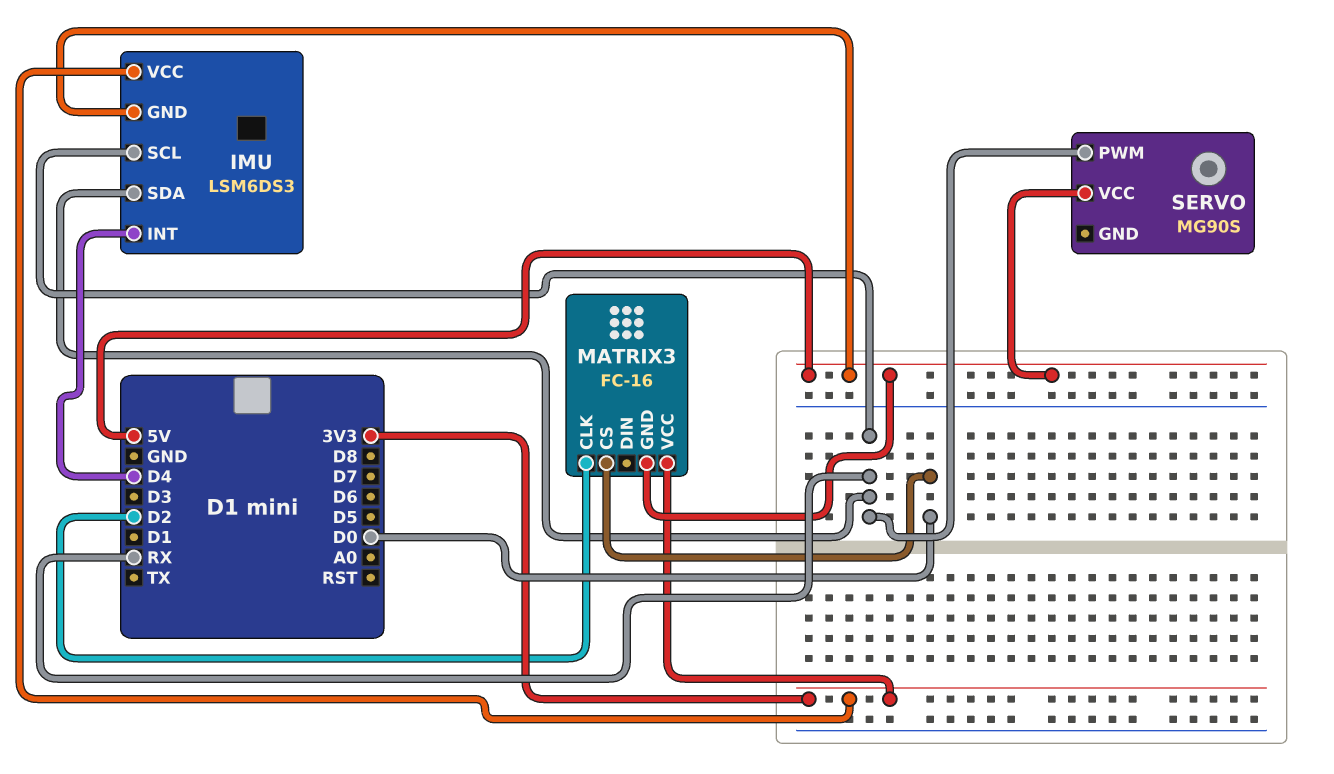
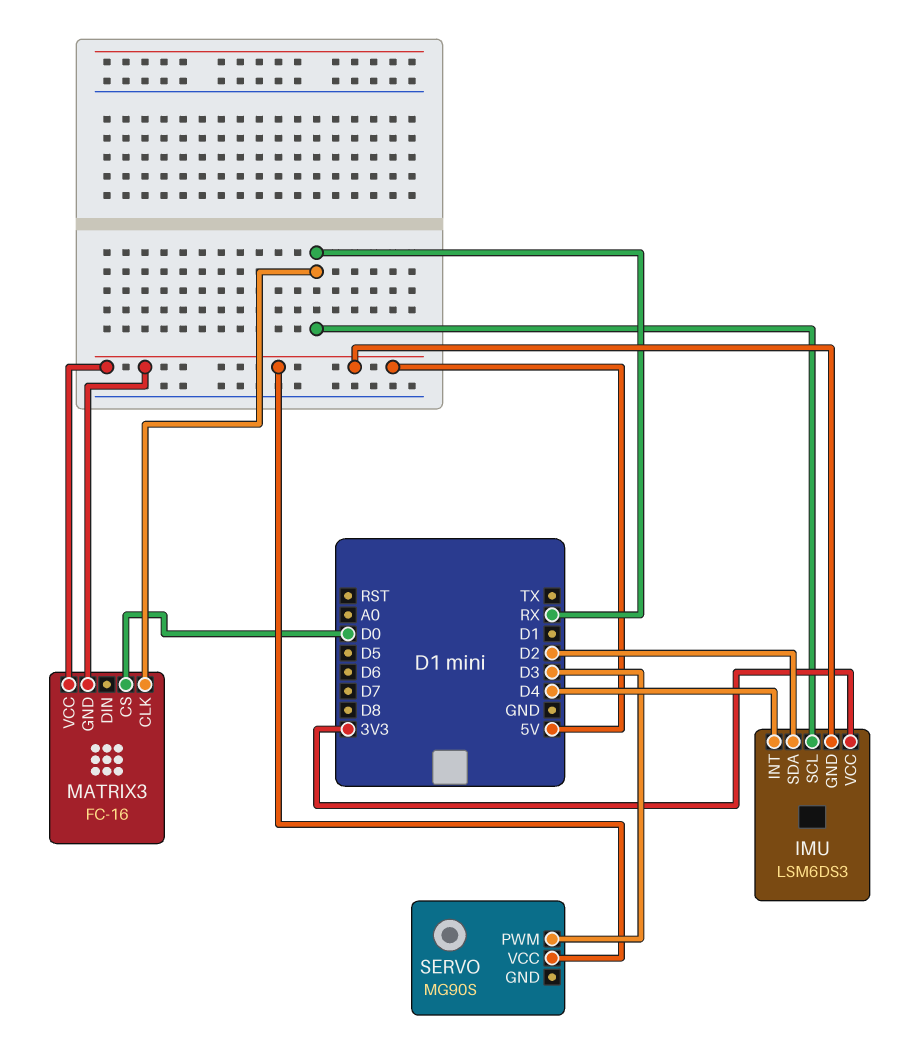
IMU pin SDA: RX -> D2
MATRIX3 pin CLK: D2 -> RX
MATRIX3 pin VCC: 3V3 -> 5V
SERVO pin PWM: RX -> D3

